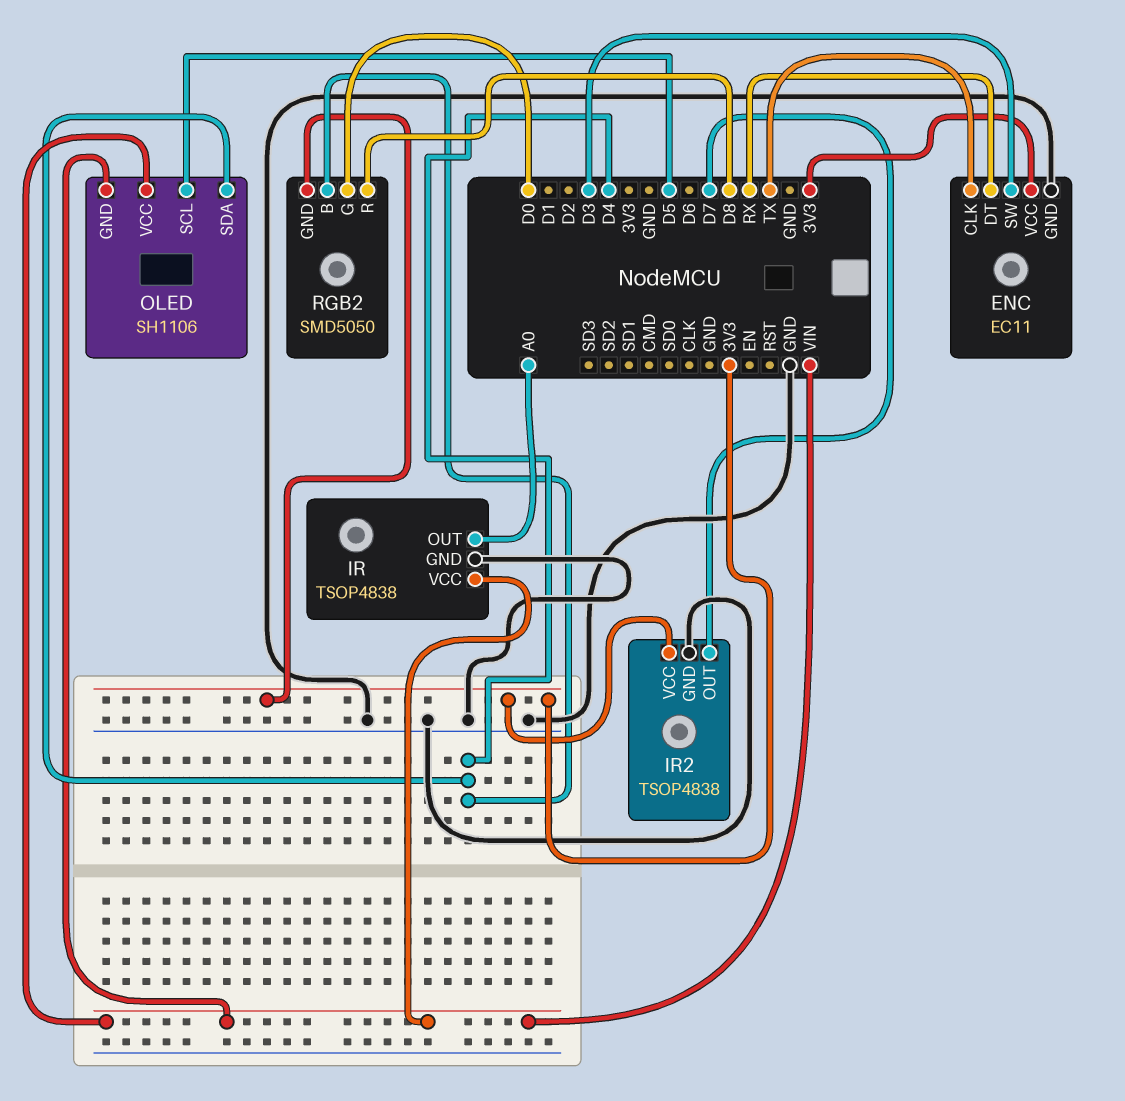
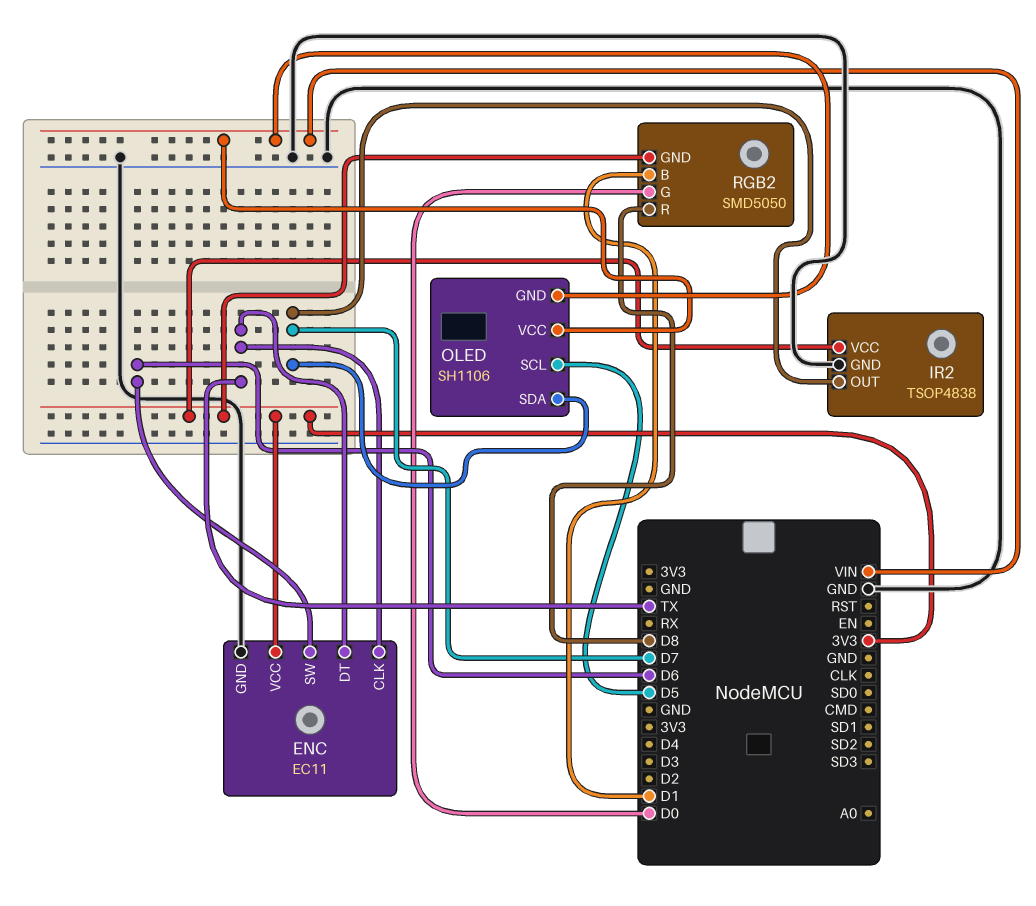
ENC pin DT: RX -> TX
ENC pin SW: D3 -> D6
IR: TSOP4838 -> none
IR pin GND: GND -> none
IR pin OUT: A0 -> none
IR pin VCC: VIN -> none
OLED pin SDA: D4 -> D7
RGB2 pin B: D4 -> D1

